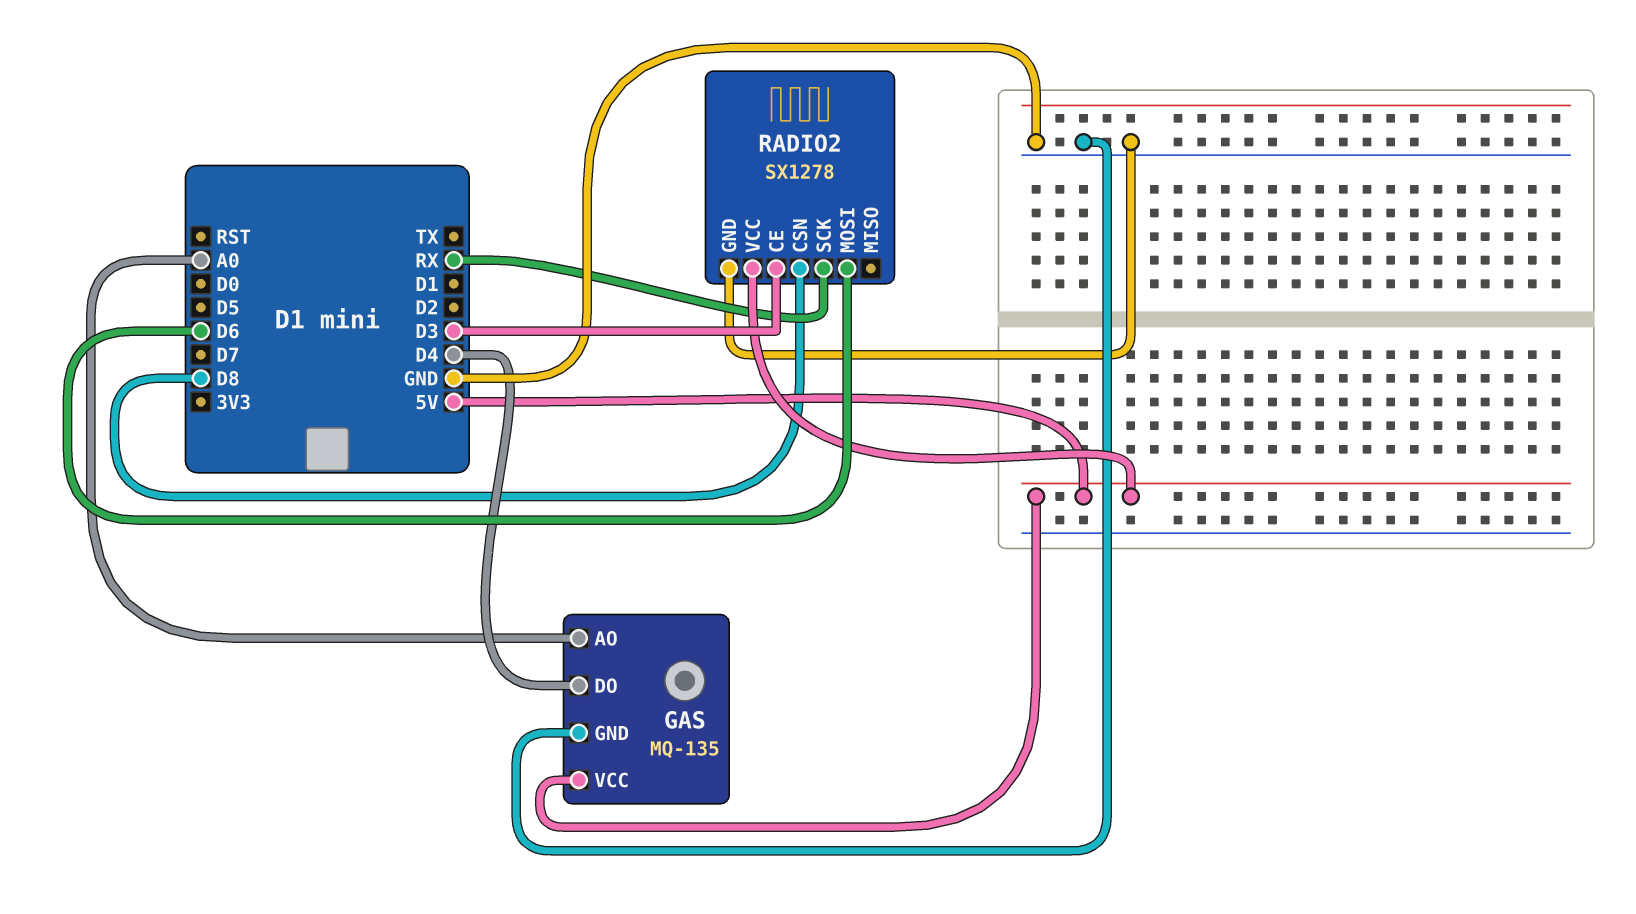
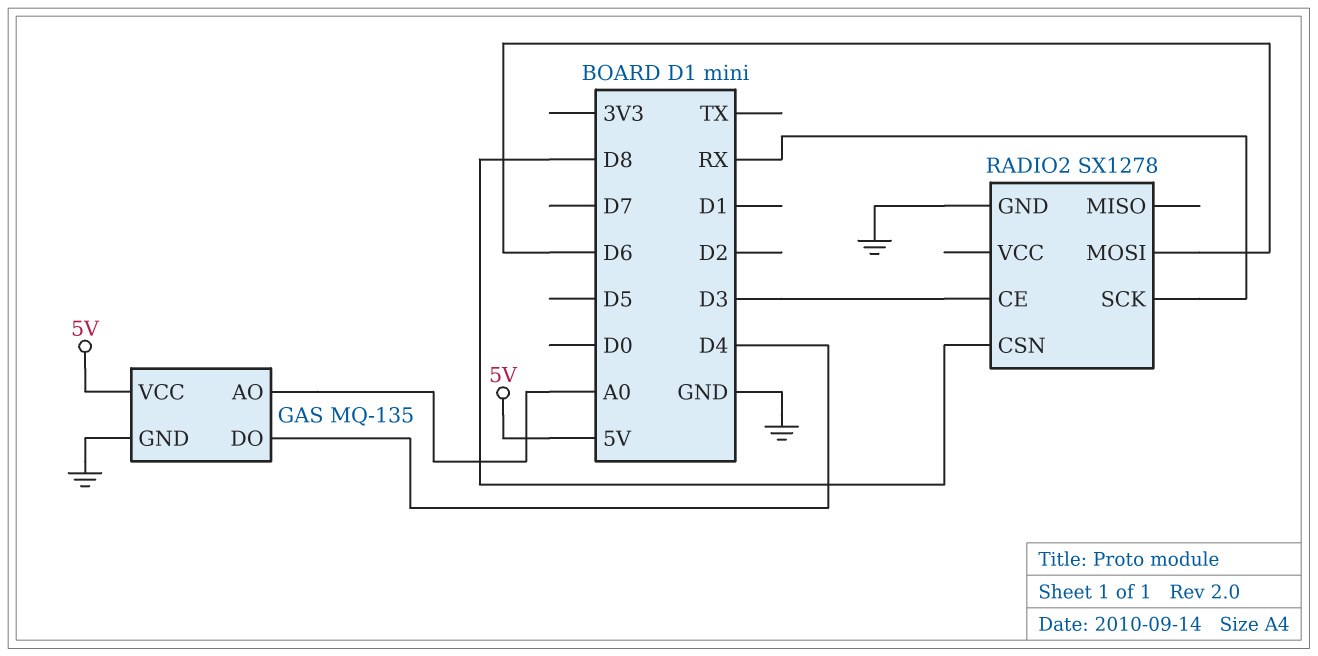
RADIO2 pin VCC: 5V -> none

